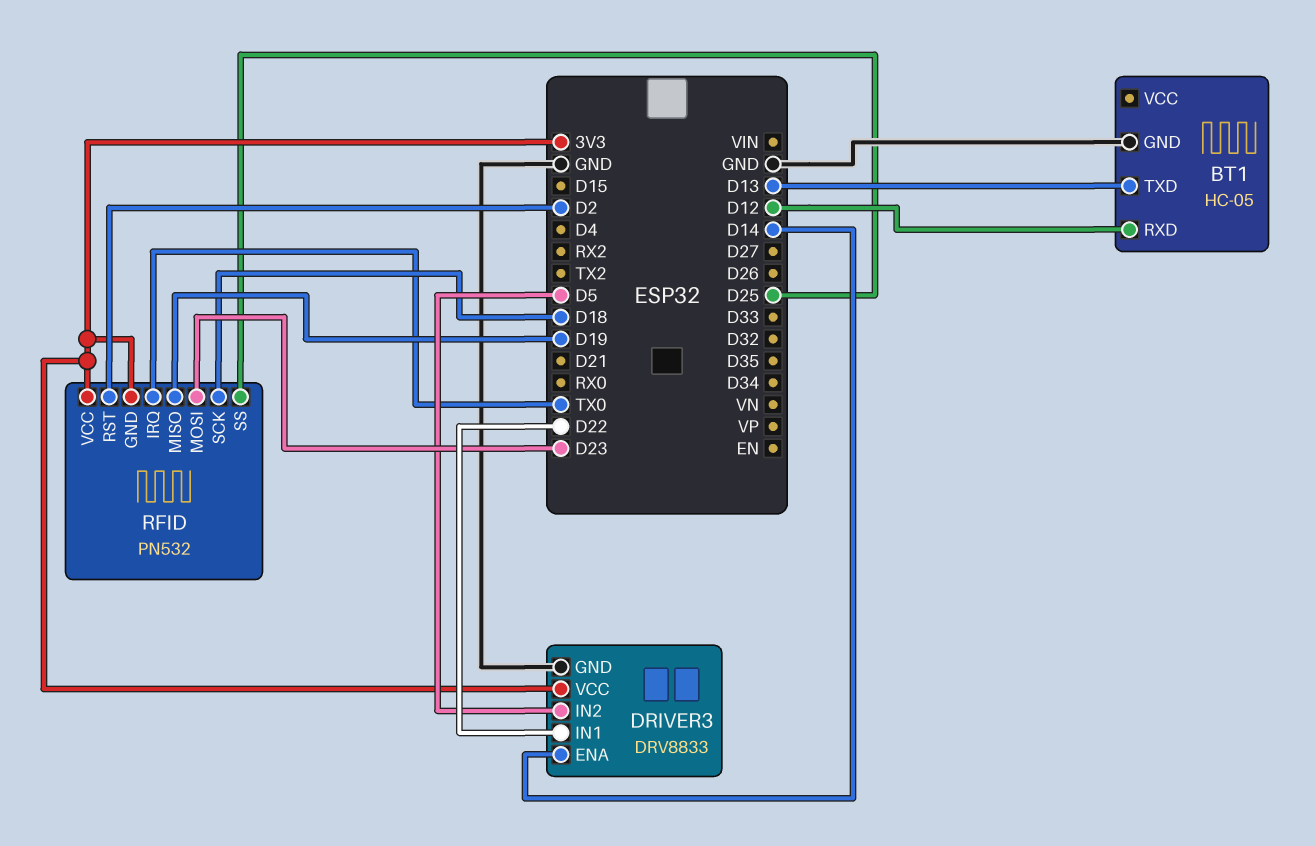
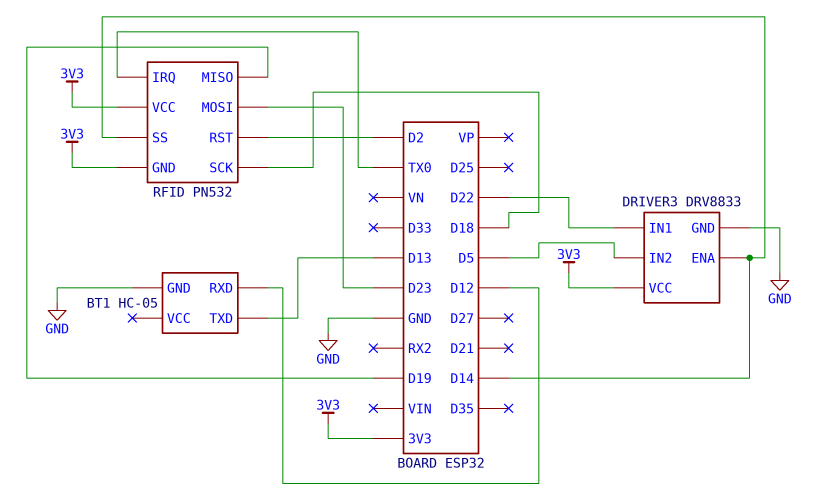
RFID pin SS: D25 -> D14

